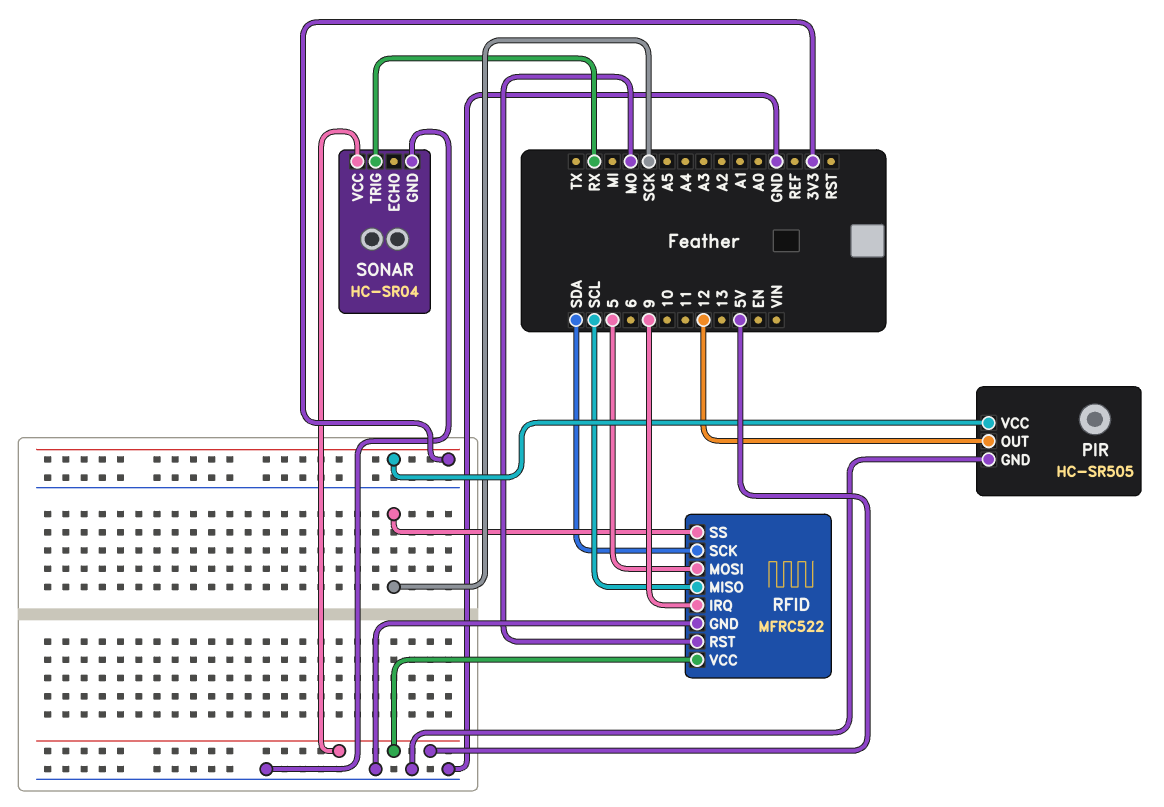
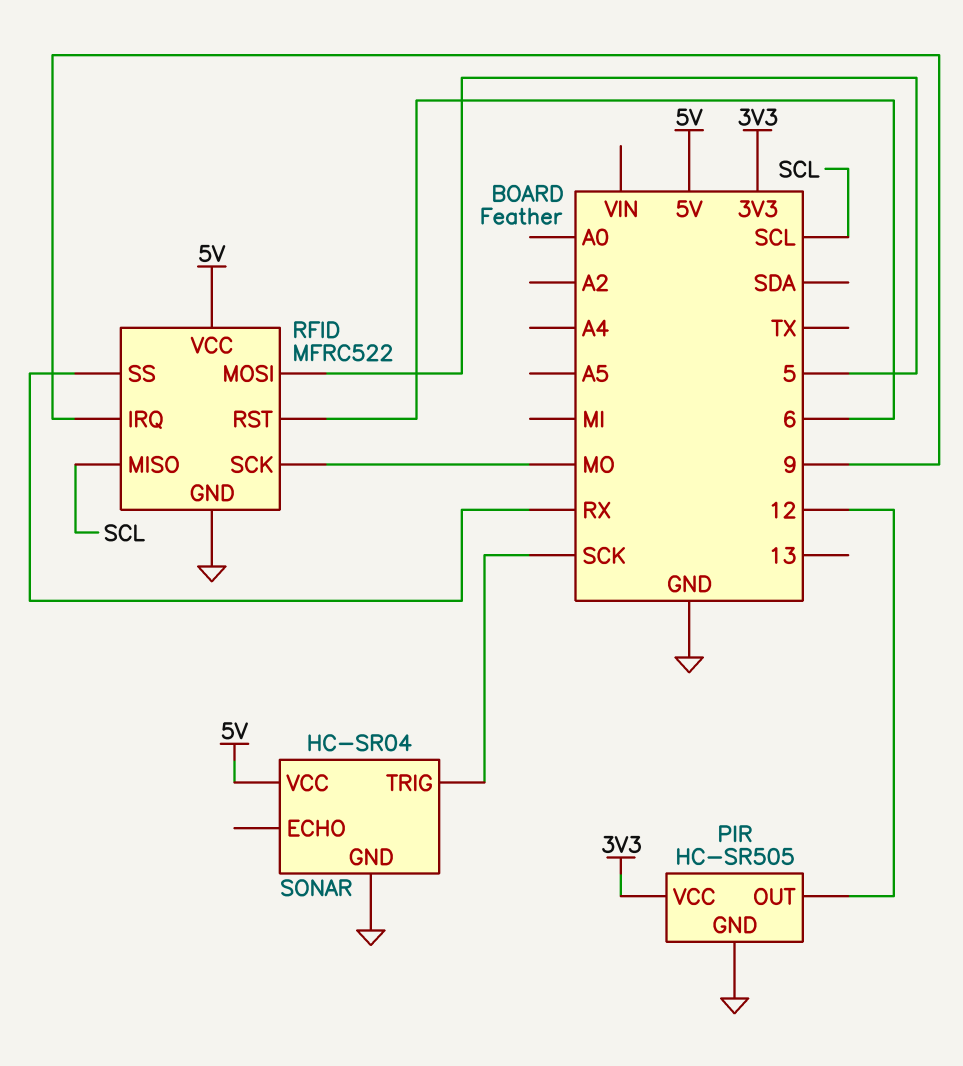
RFID pin RST: MO -> 6
RFID pin SCK: SDA -> MO
RFID pin SS: SCK -> RX
SONAR pin TRIG: RX -> SCK

